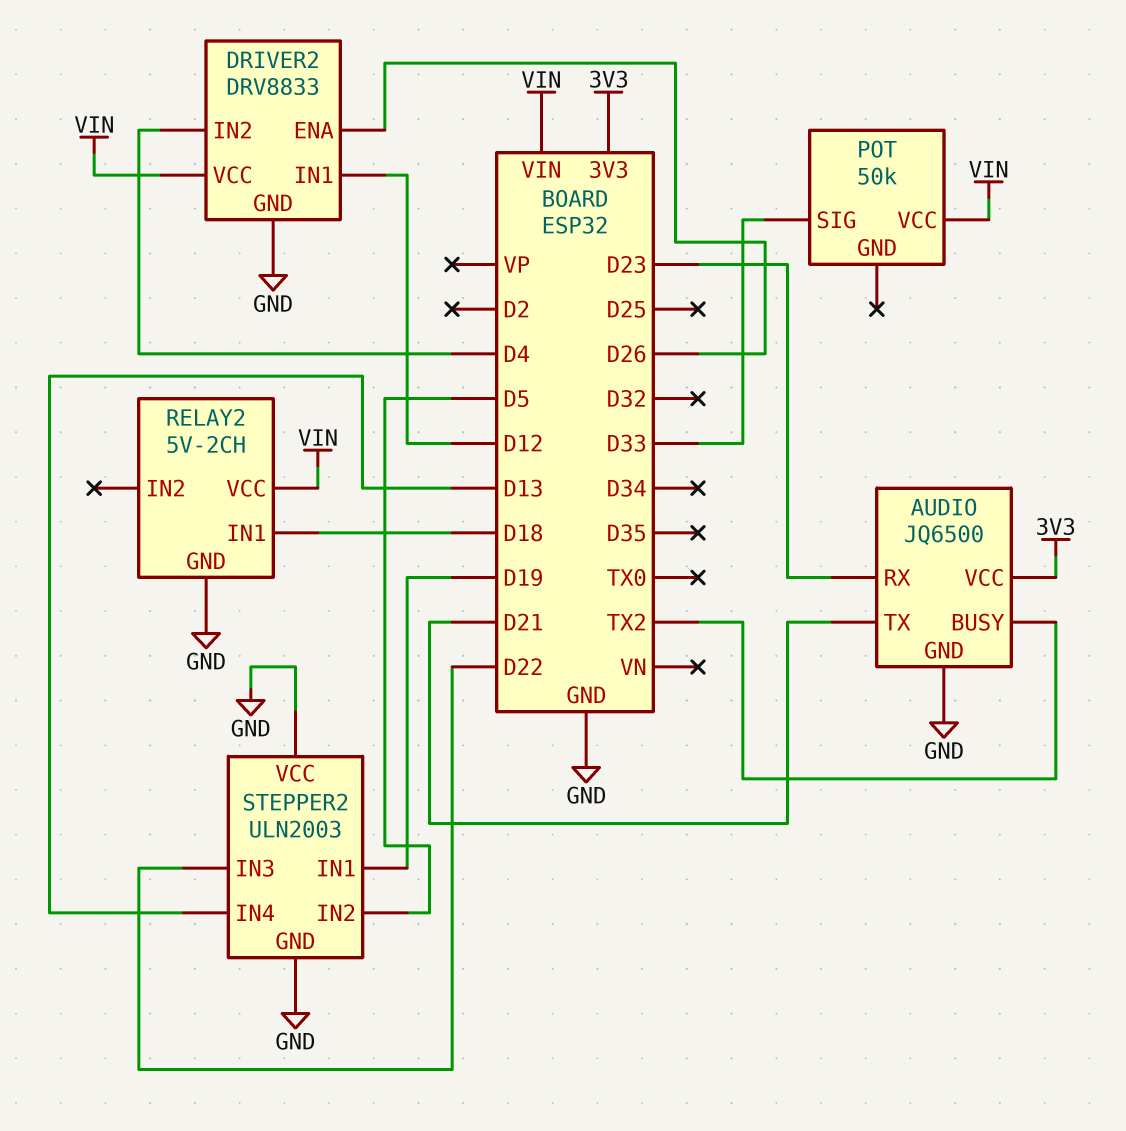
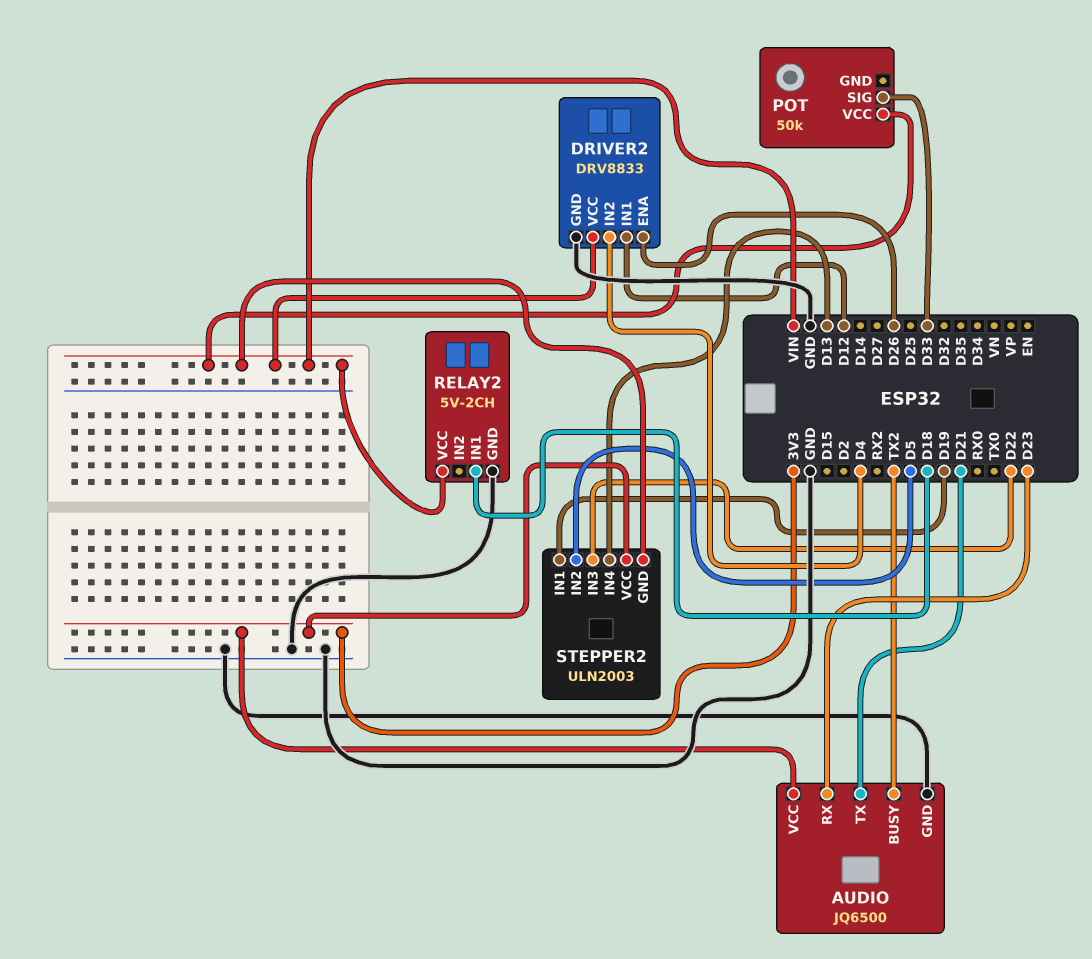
STEPPER2 pin GND: GND -> VIN
STEPPER2 pin VCC: GND -> 3V3

